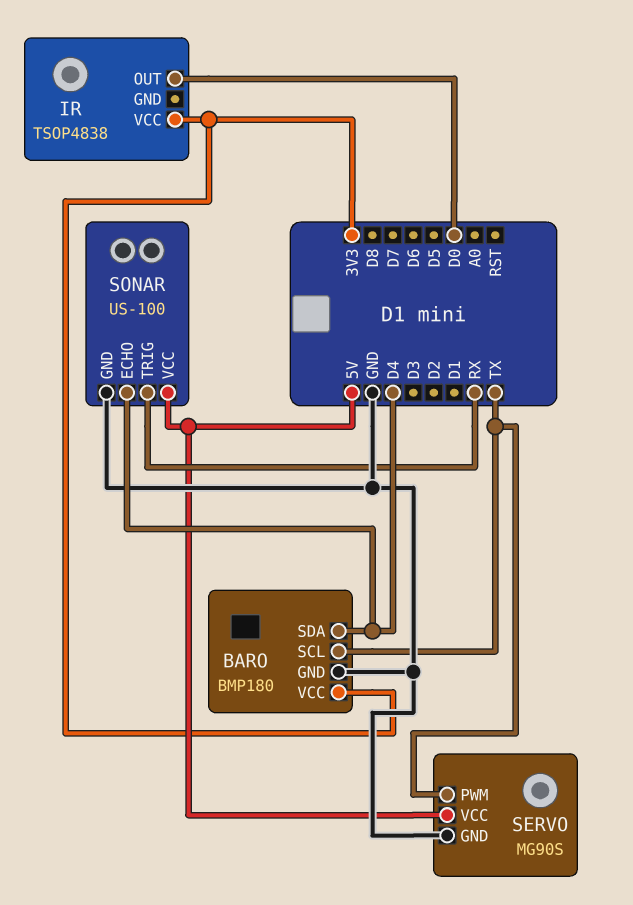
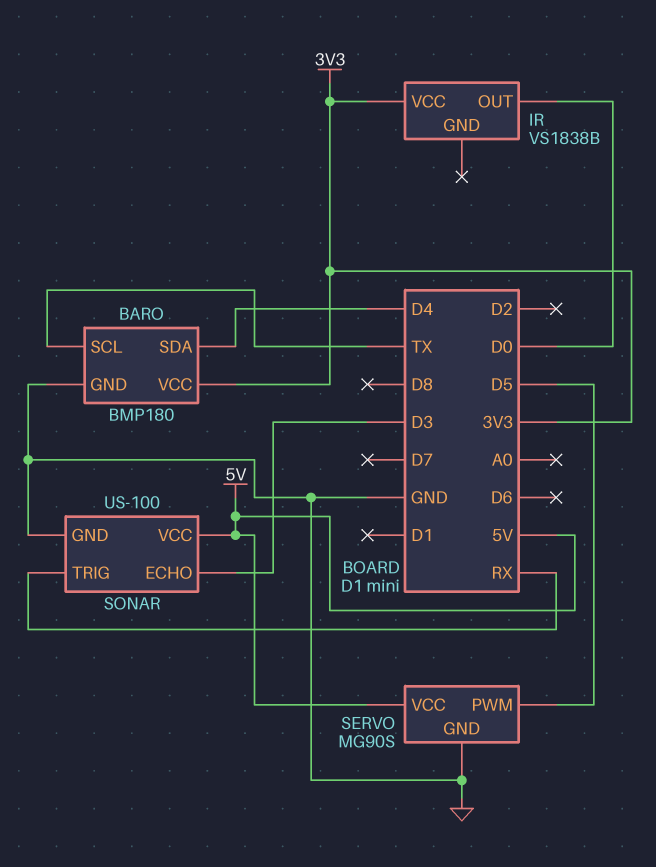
IR: TSOP4838 -> VS1838B
SERVO pin PWM: TX -> D5
SONAR pin ECHO: D4 -> D3

